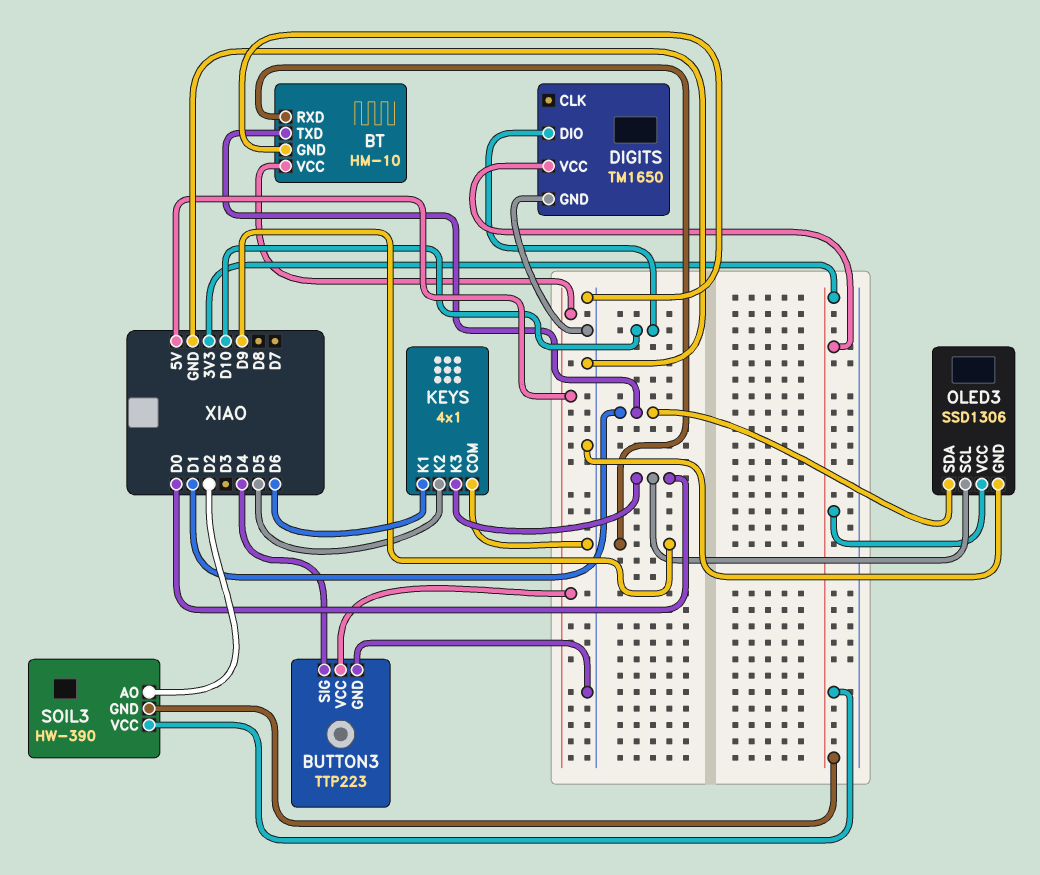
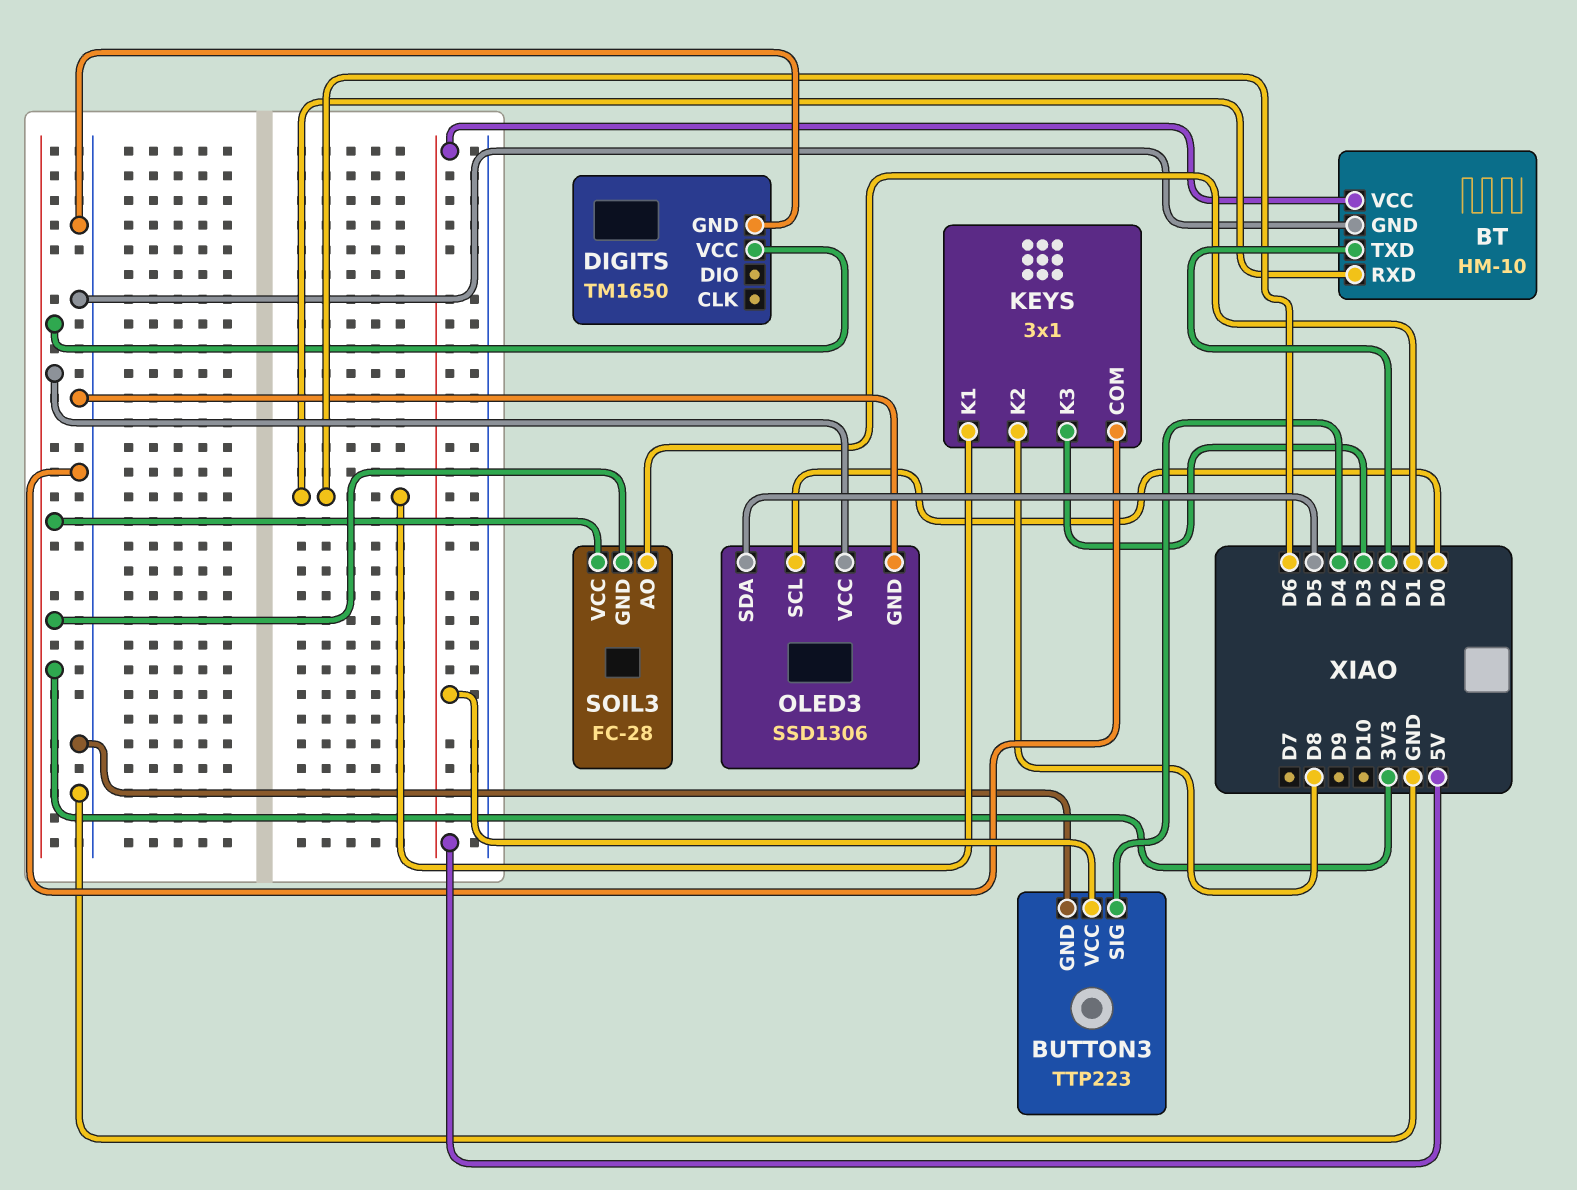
BT pin RXD: D9 -> D6
BT pin TXD: D1 -> D2
DIGITS pin DIO: D10 -> none
KEYS: 4x1 -> 3x1
KEYS pin K2: D5 -> D8
KEYS pin K3: D0 -> D3
OLED3 pin SDA: D1 -> D5
SOIL3: HW-390 -> FC-28
SOIL3 pin AO: D2 -> D1

